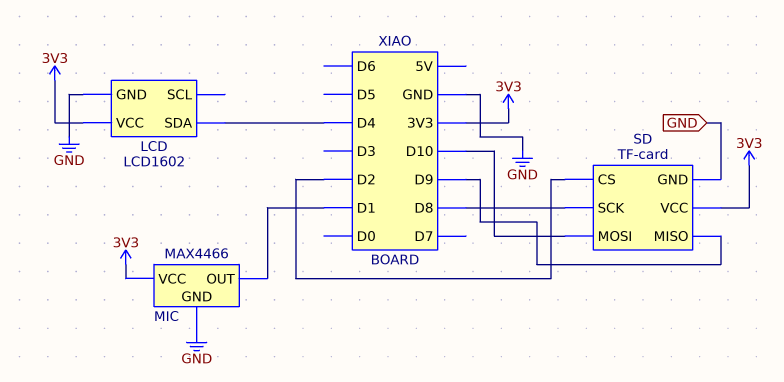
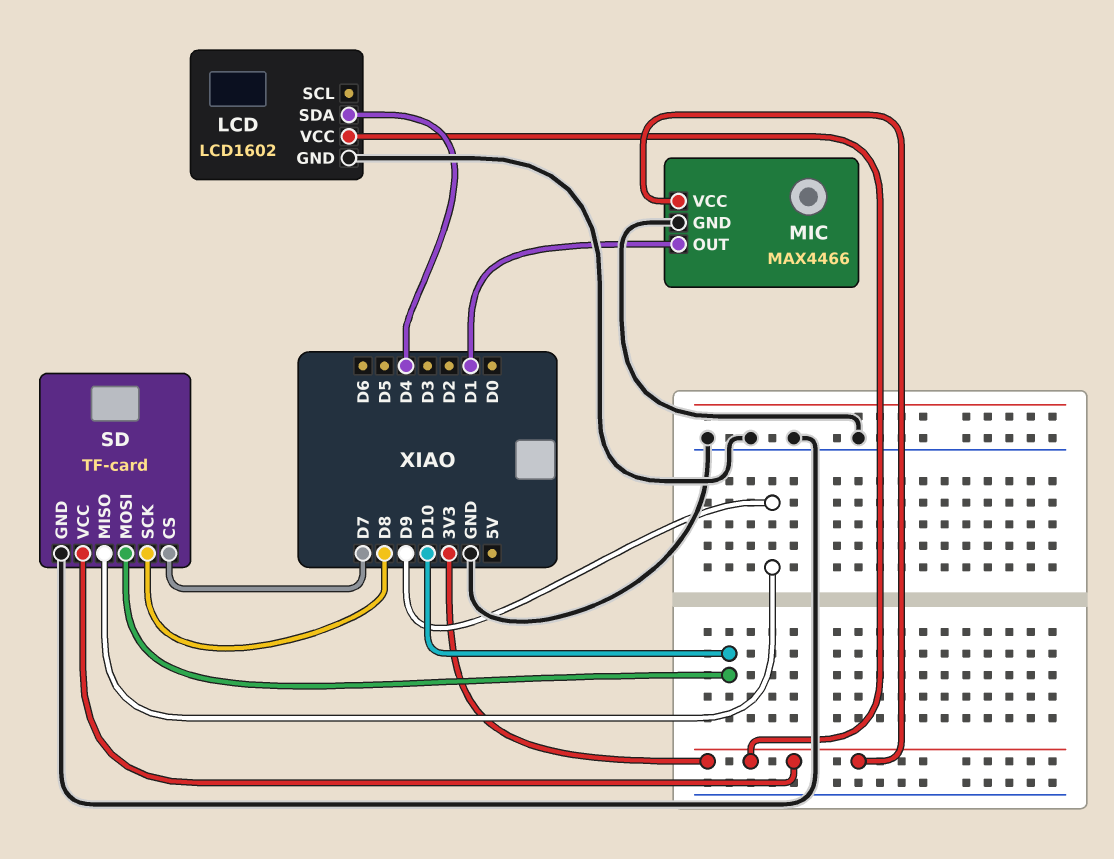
SD pin CS: D2 -> D7

